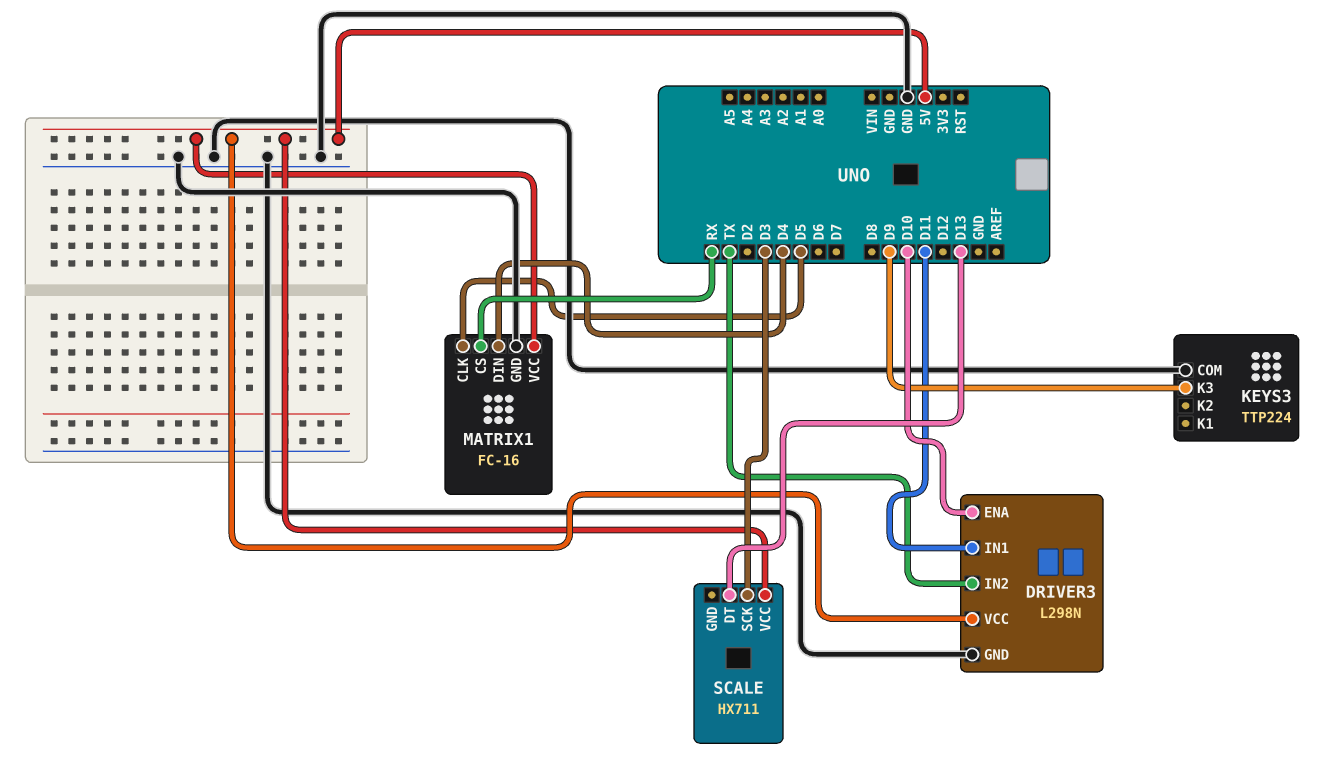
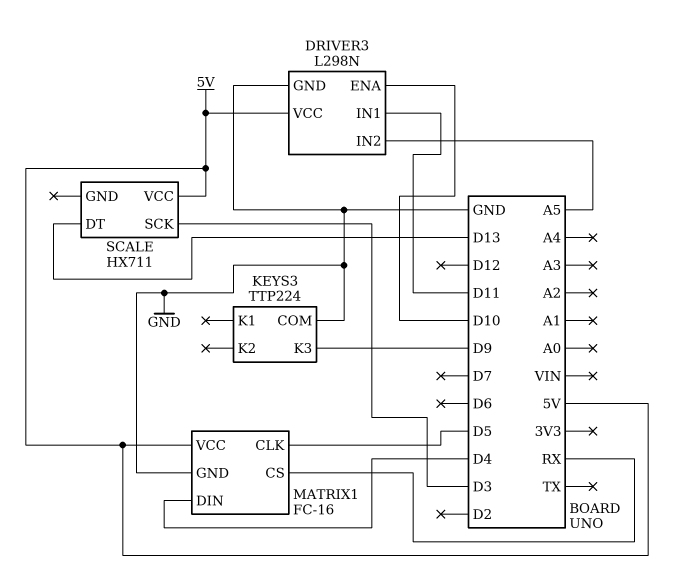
DRIVER3 pin IN2: TX -> A5

